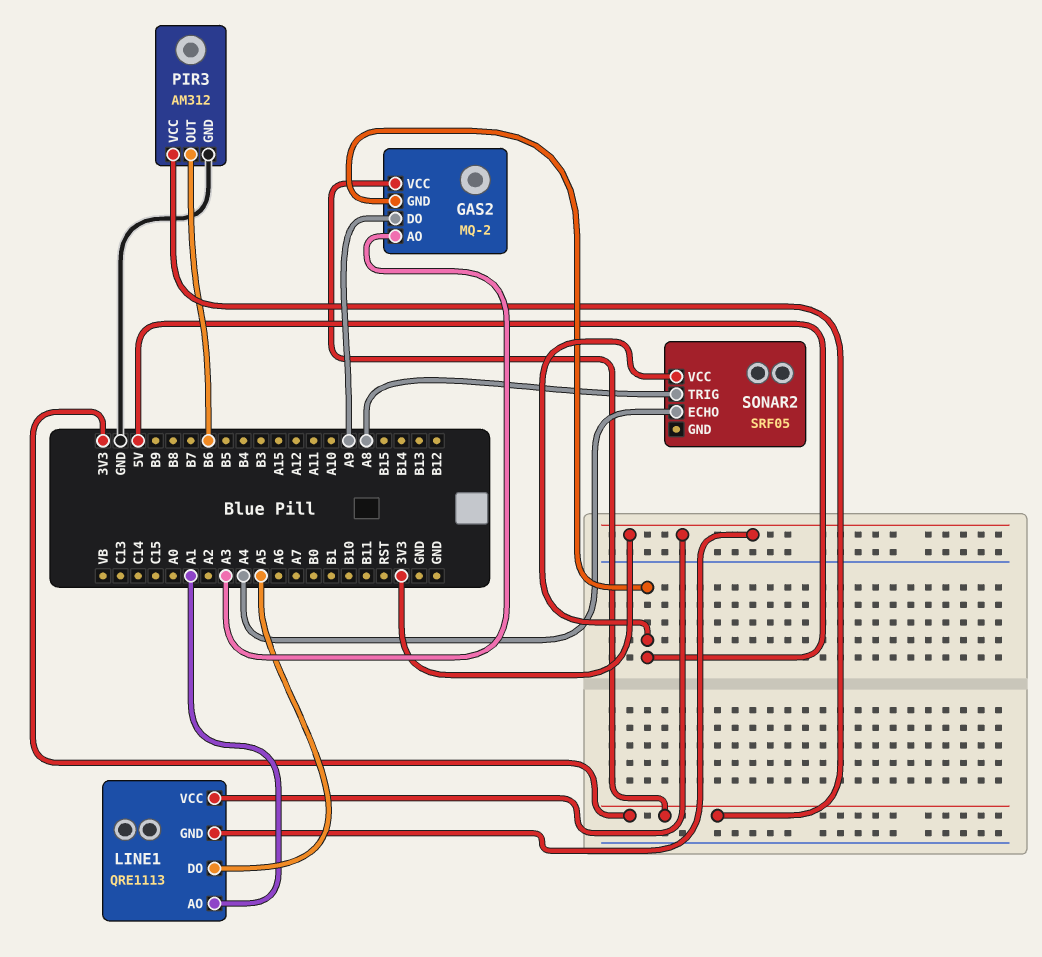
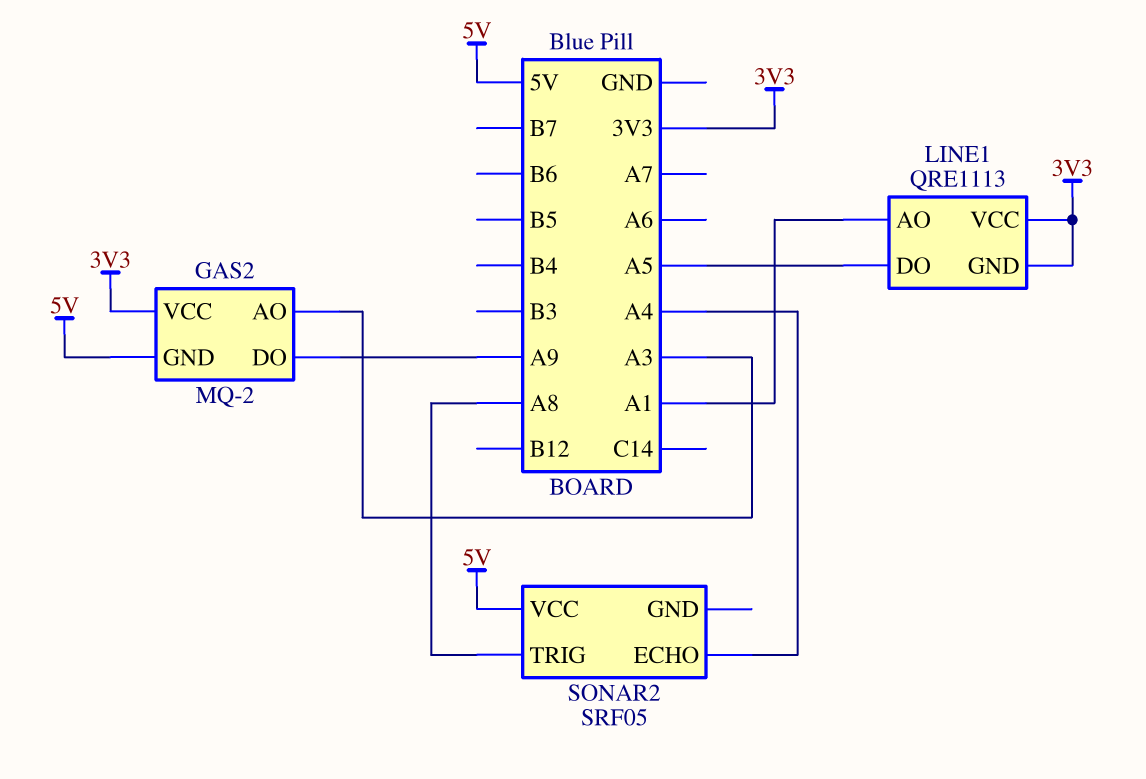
PIR3: AM312 -> none
PIR3 pin GND: GND -> none
PIR3 pin OUT: B6 -> none
PIR3 pin VCC: 3V3 -> none

